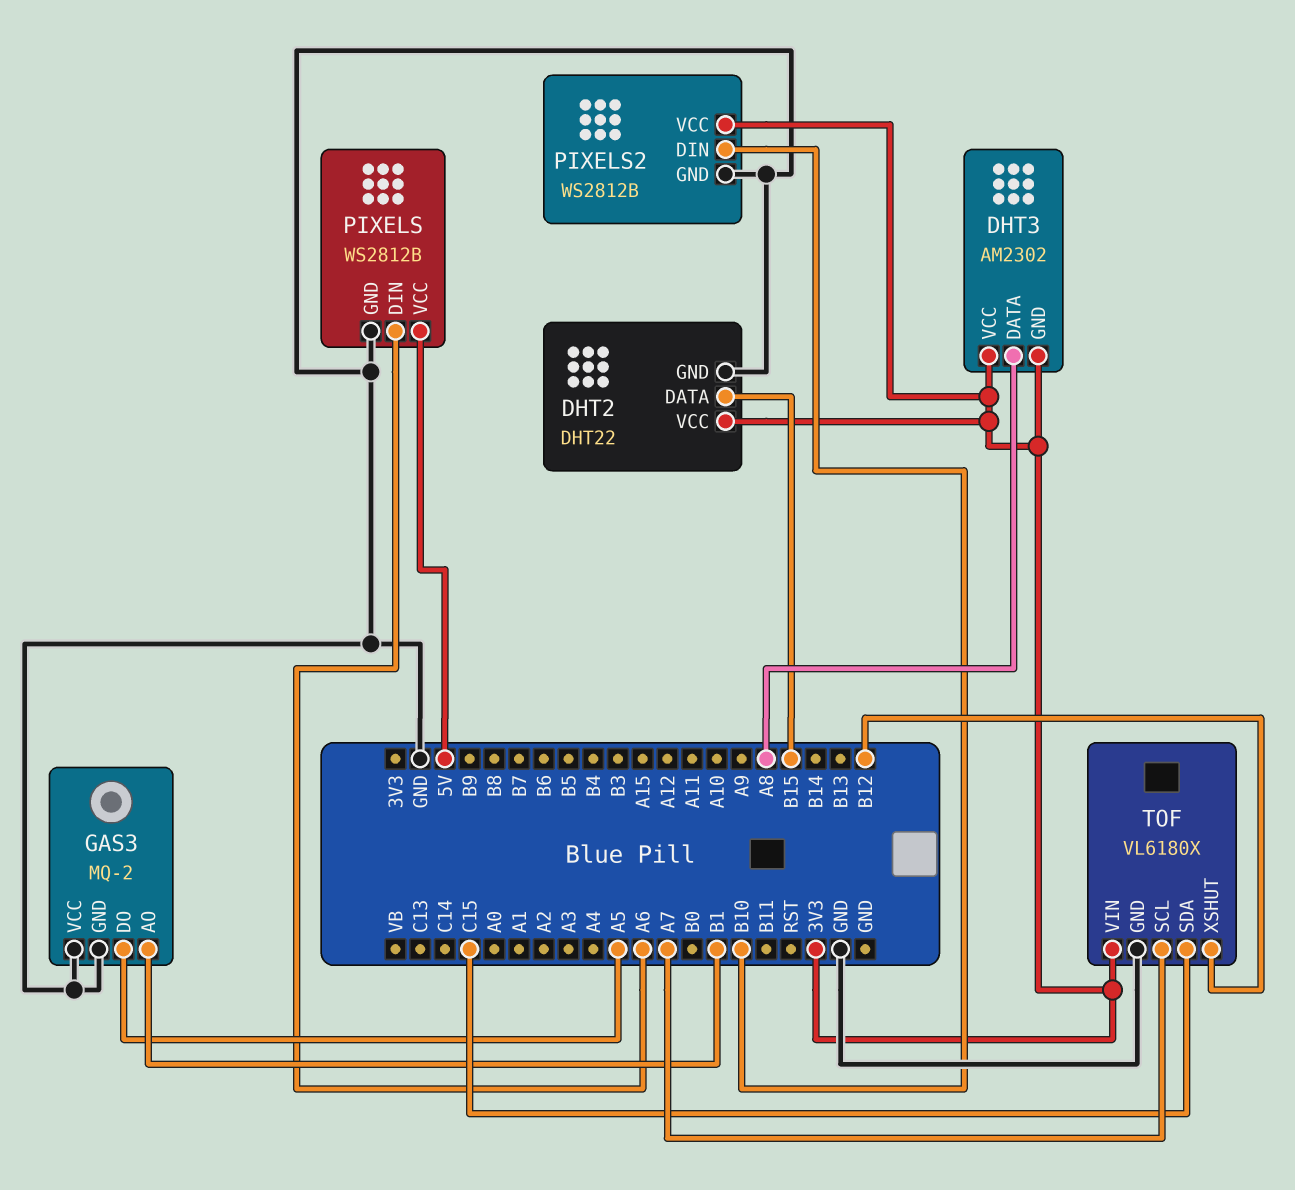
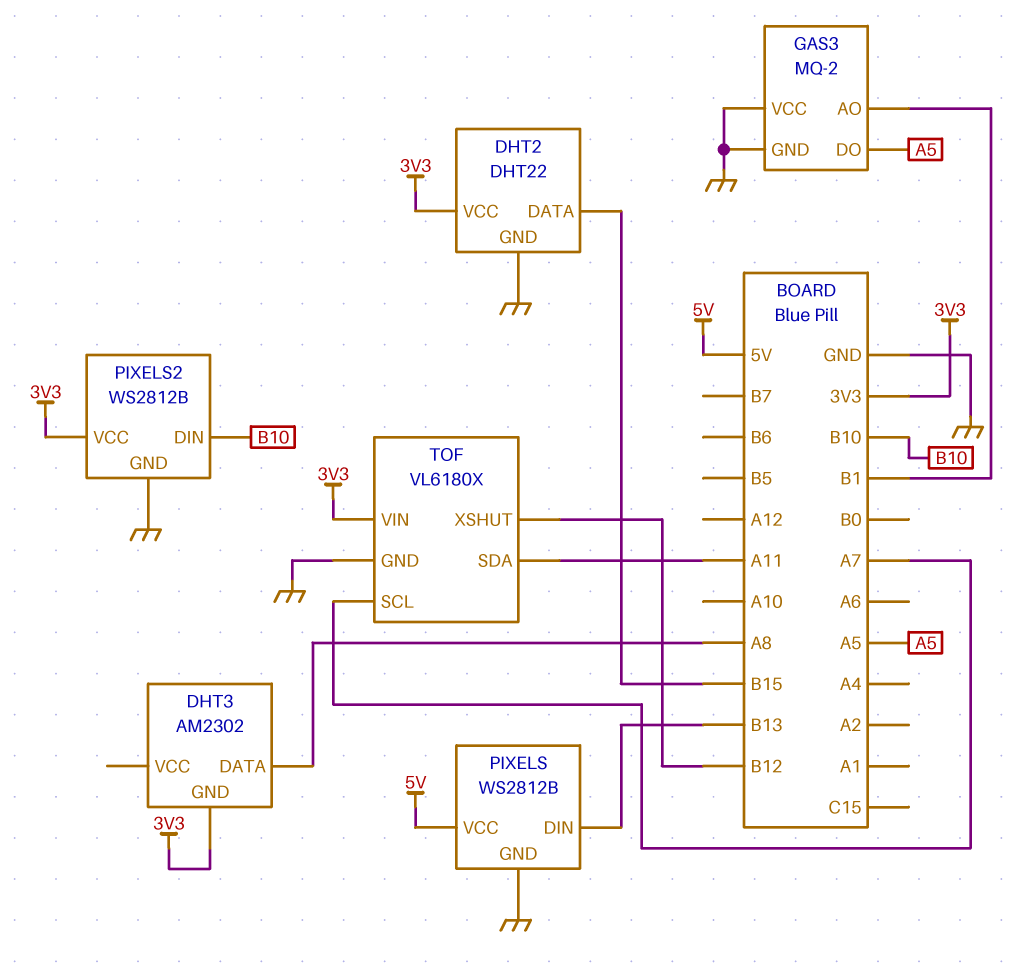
DHT3 pin VCC: 3V3 -> none
PIXELS pin DIN: A6 -> B13
TOF pin SDA: C15 -> A11

